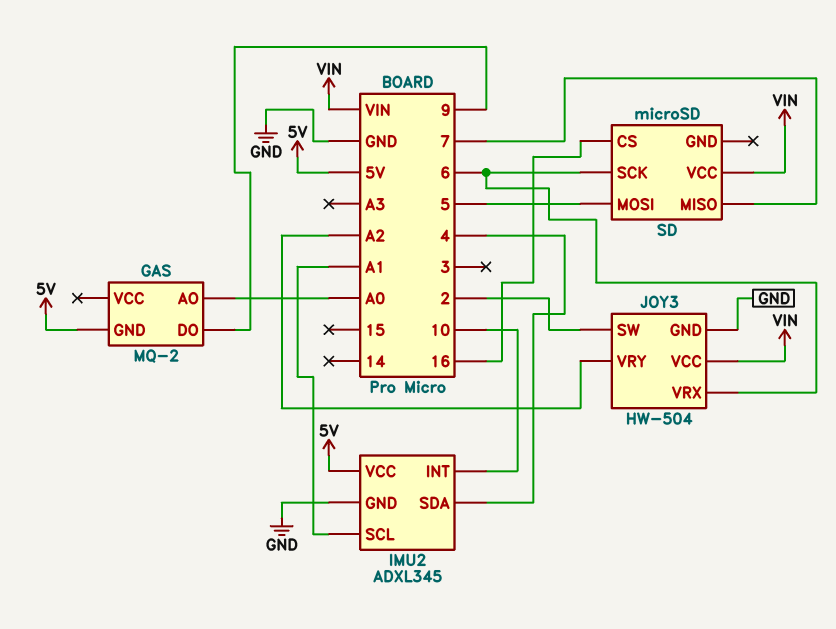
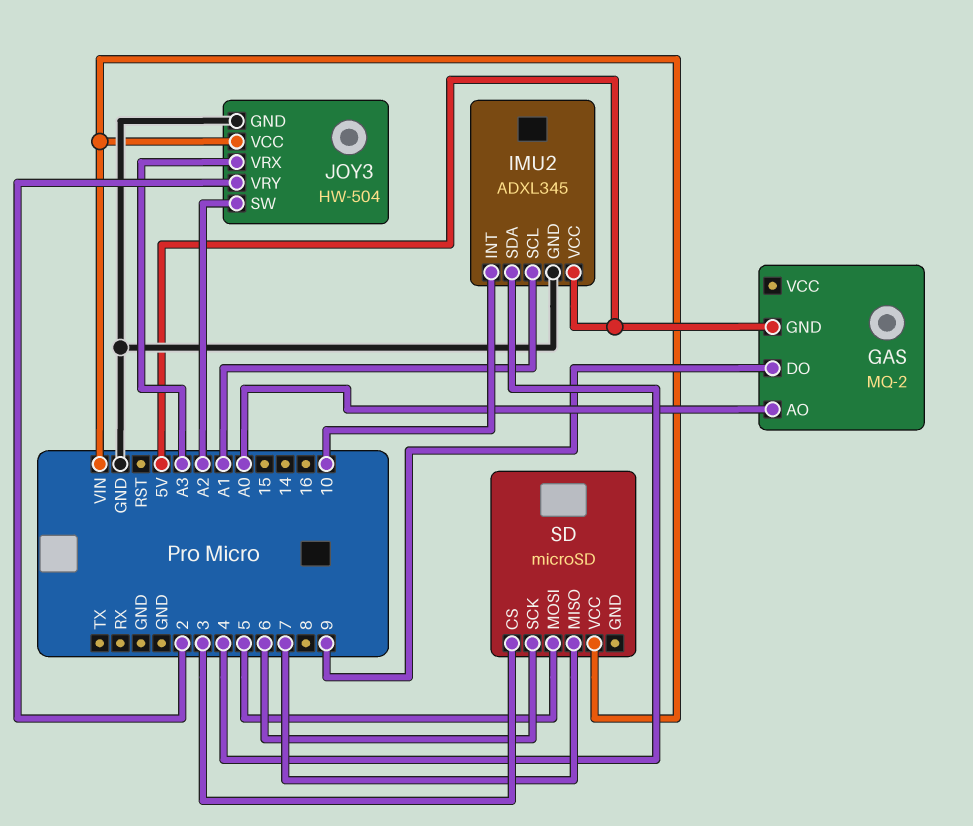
JOY3 pin SW: 2 -> A2
JOY3 pin VRX: 6 -> A3
JOY3 pin VRY: A2 -> 2
SD pin CS: 16 -> 3

